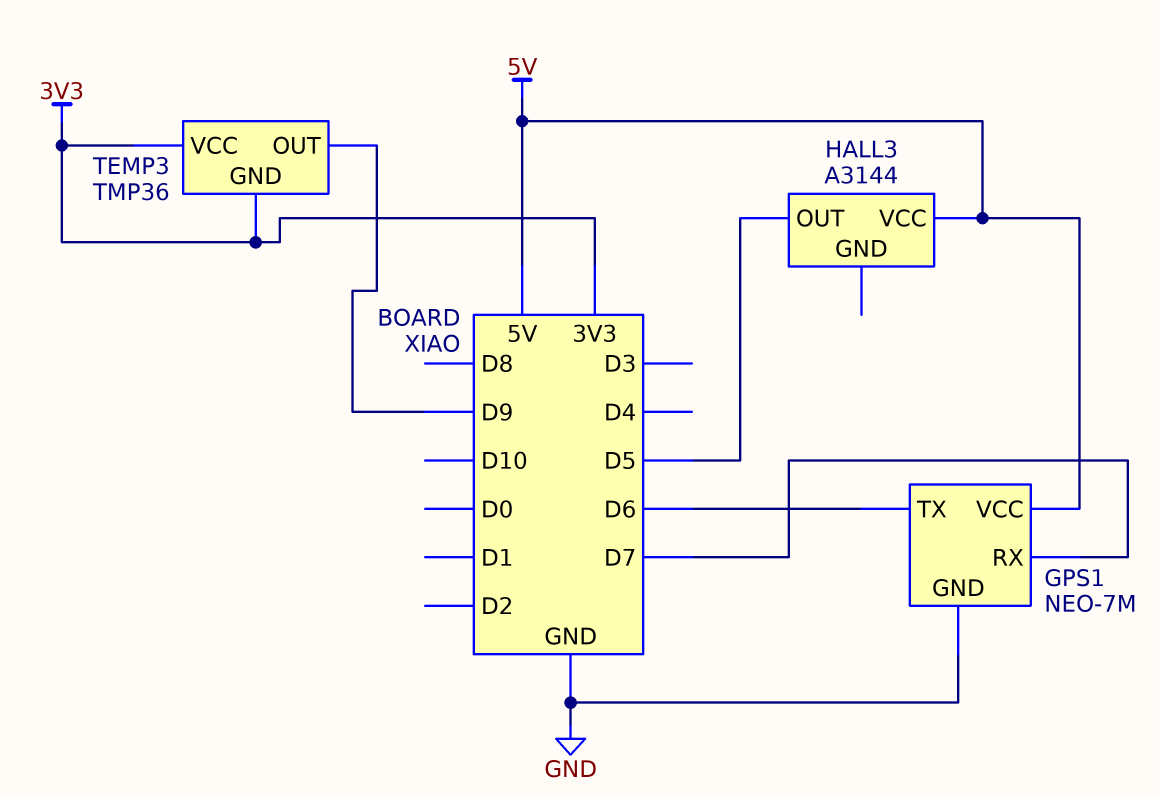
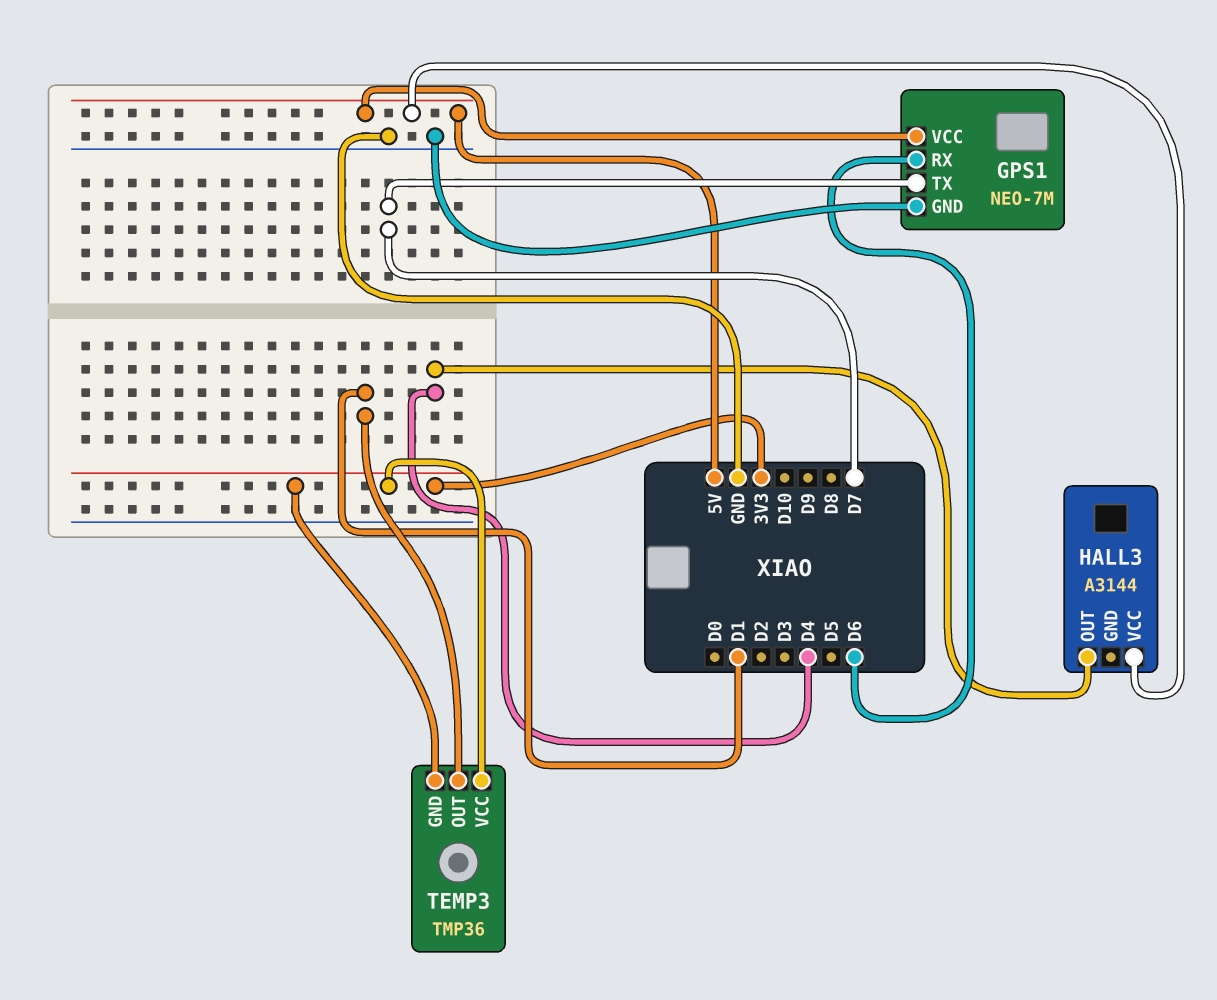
GPS1 pin RX: D7 -> D6
GPS1 pin TX: D6 -> D7
HALL3 pin OUT: D5 -> D4
TEMP3 pin OUT: D9 -> D1

